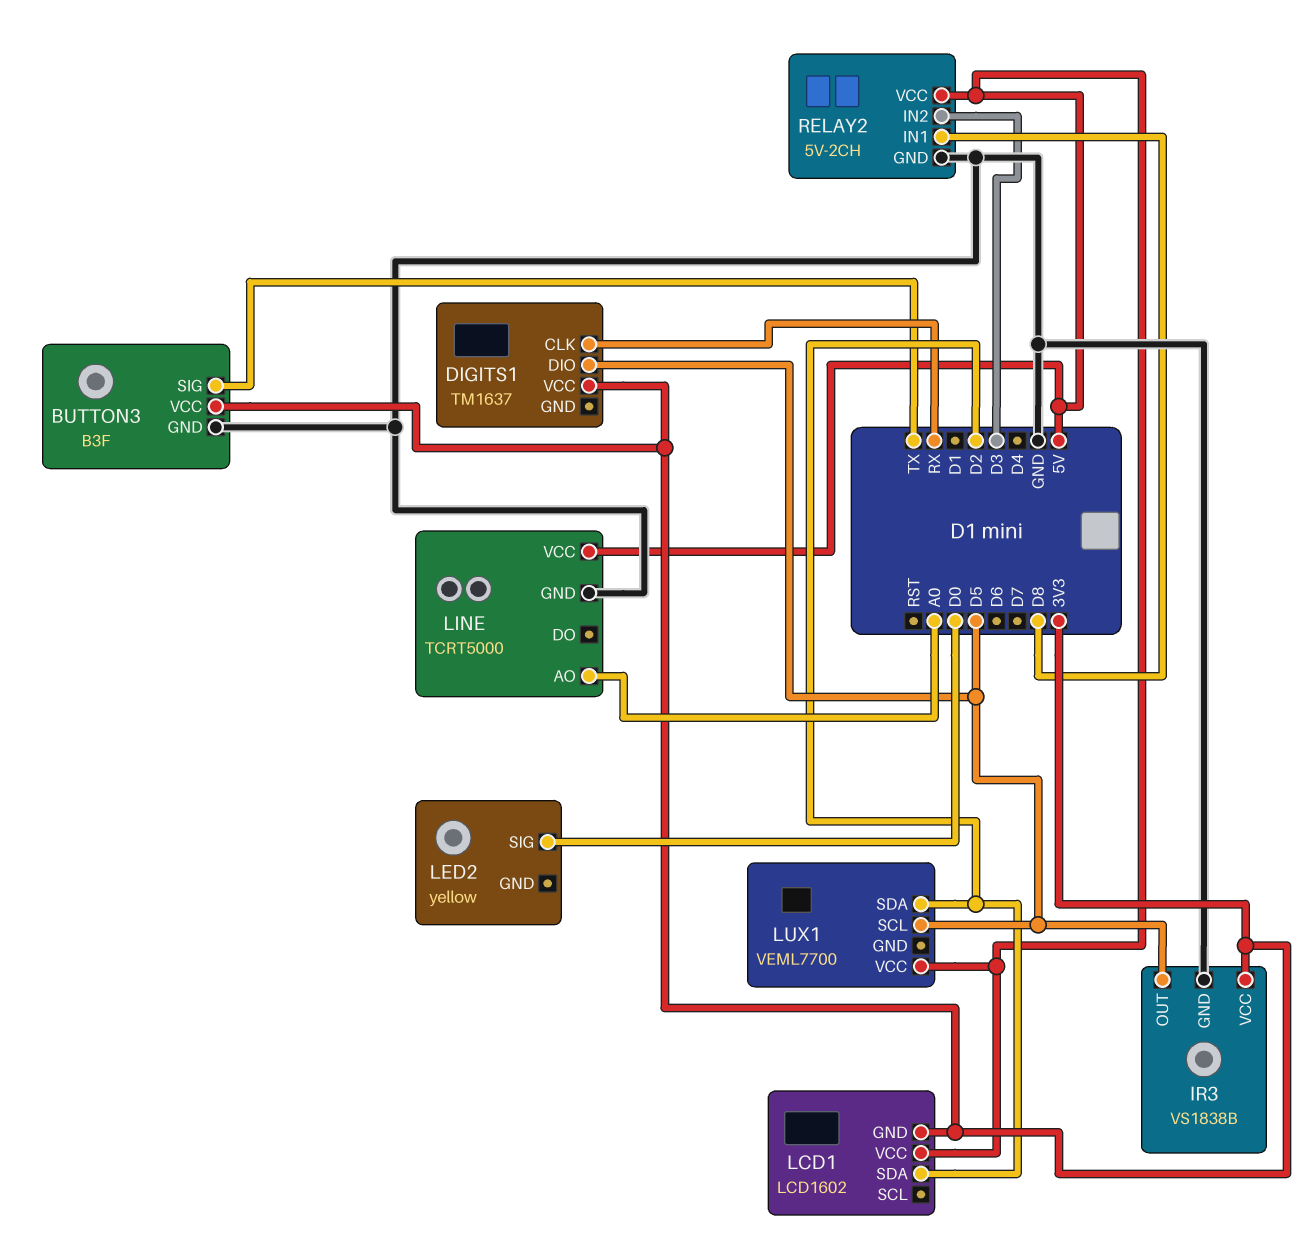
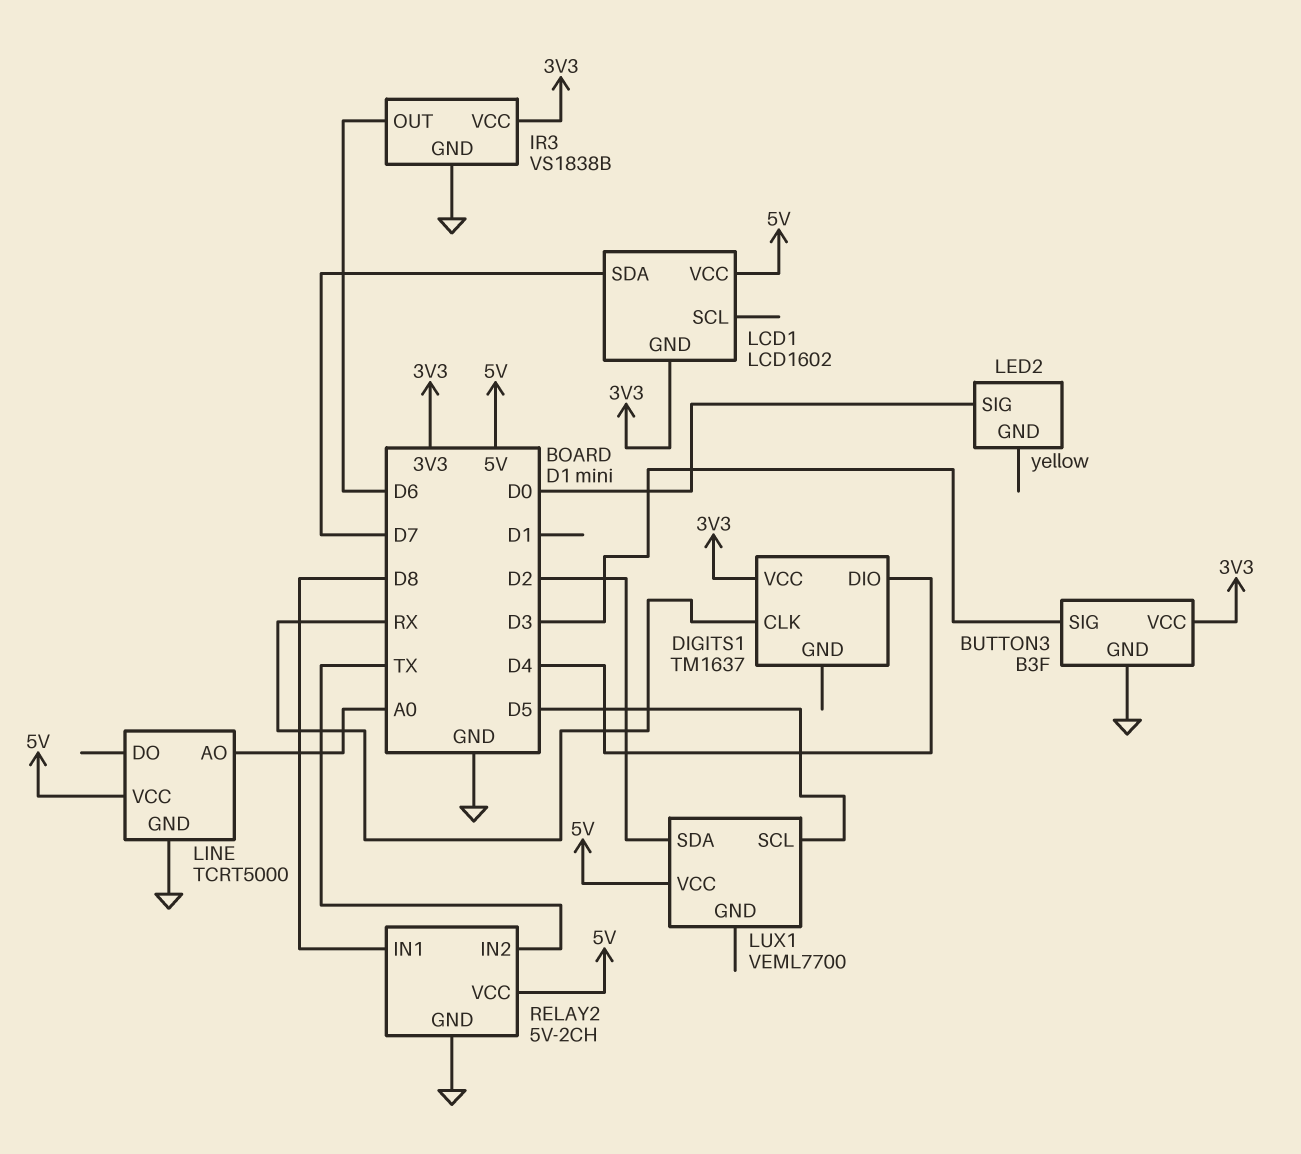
BUTTON3 pin SIG: TX -> D3
DIGITS1 pin DIO: D5 -> D4
IR3 pin OUT: D5 -> D6
LCD1 pin SDA: D2 -> D7
RELAY2 pin IN2: D3 -> TX

